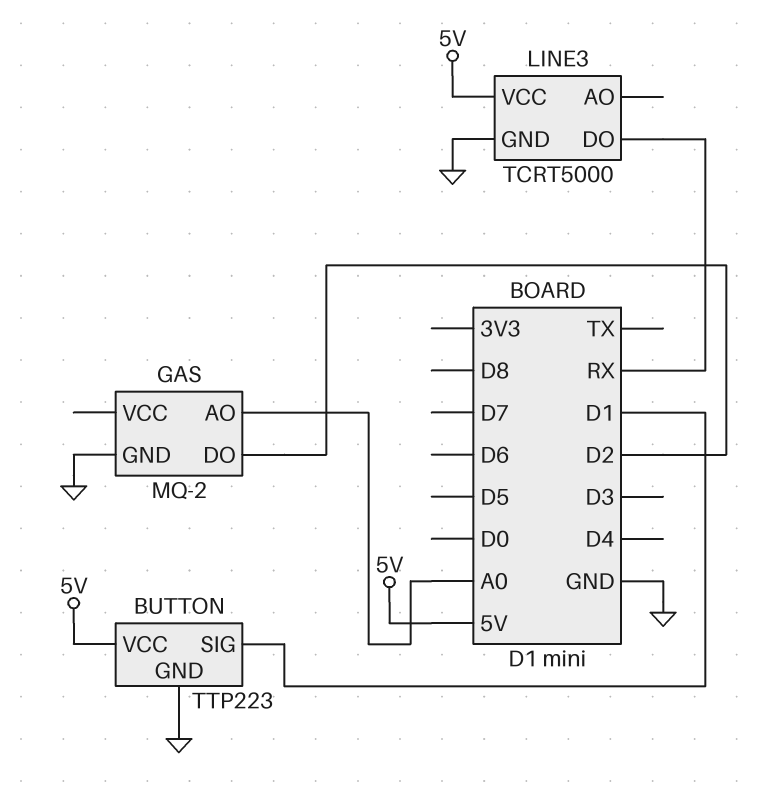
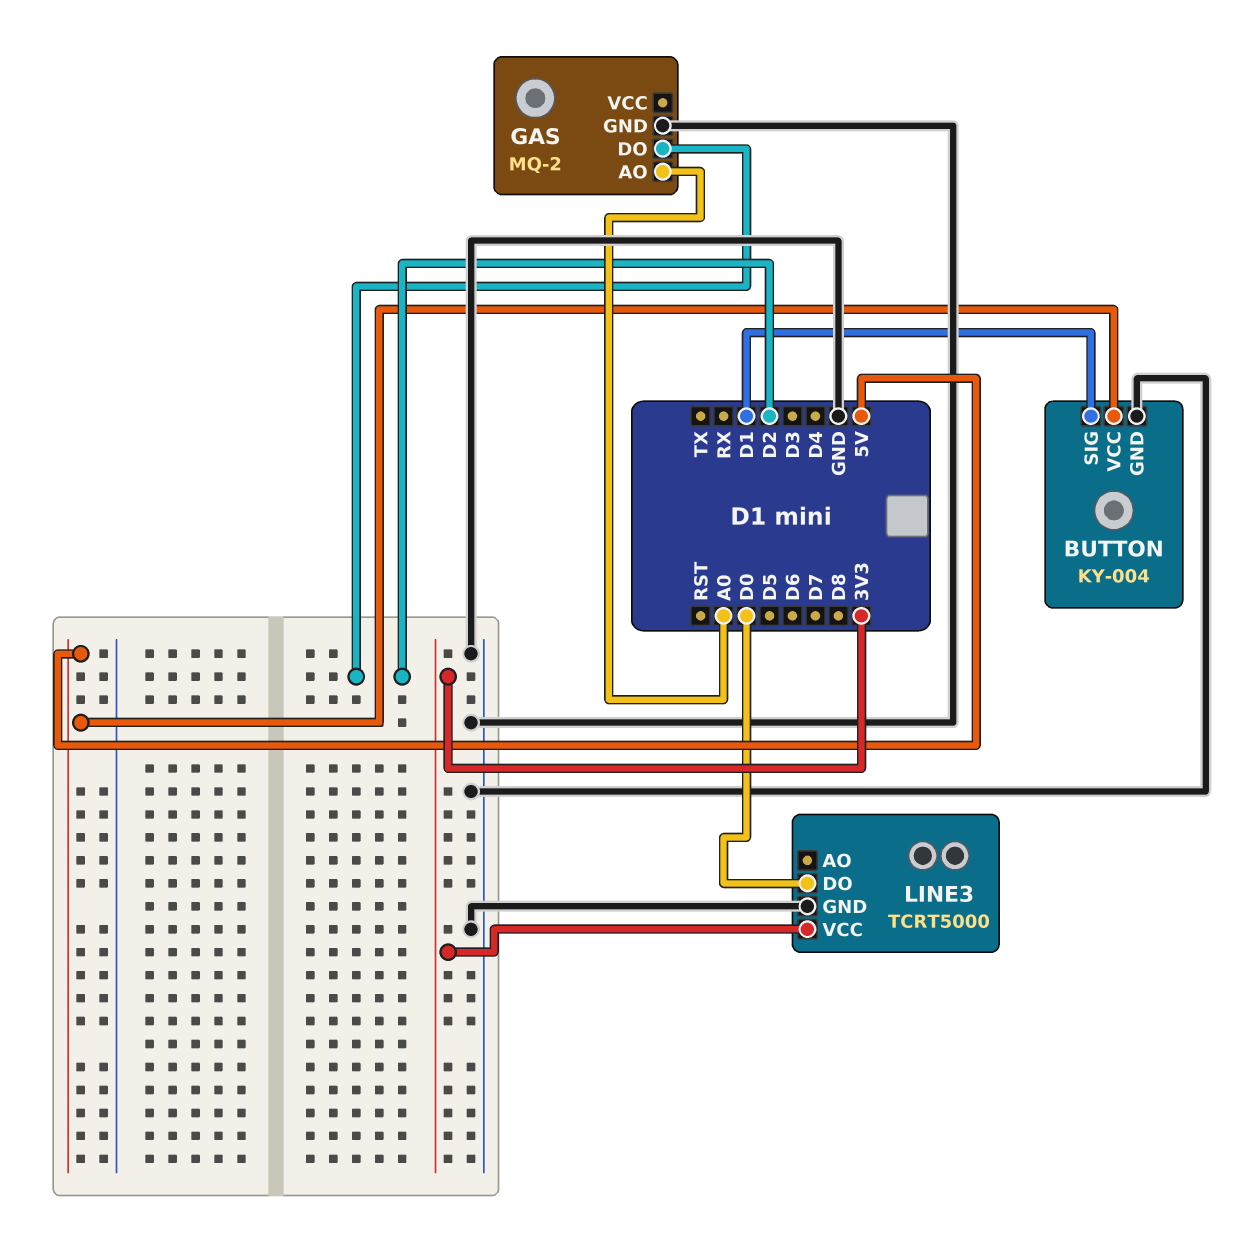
BUTTON: TTP223 -> KY-004
LINE3 pin DO: RX -> D0
LINE3 pin VCC: 5V -> 3V3

